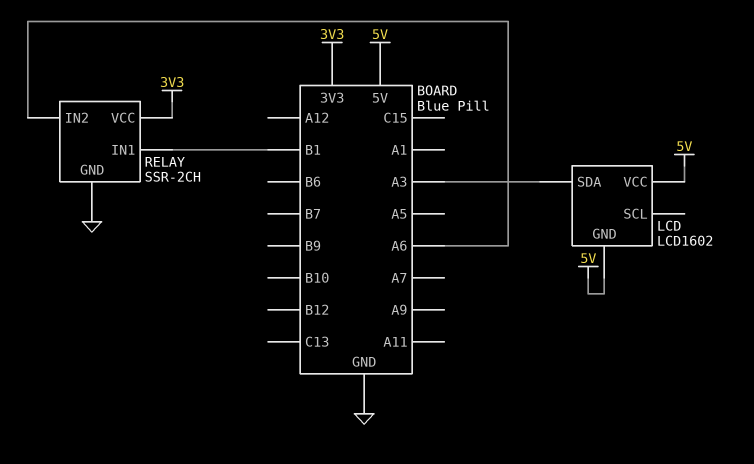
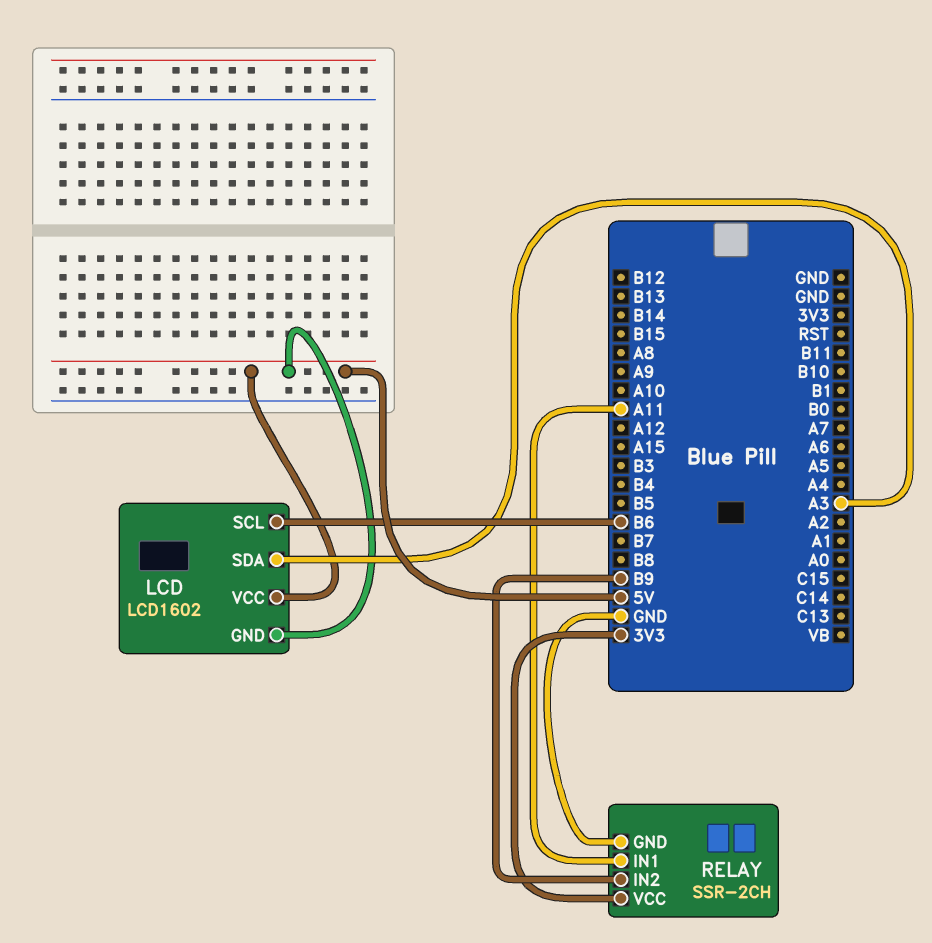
LCD pin SCL: none -> B6
RELAY pin IN1: B1 -> A11
RELAY pin IN2: A6 -> B9

